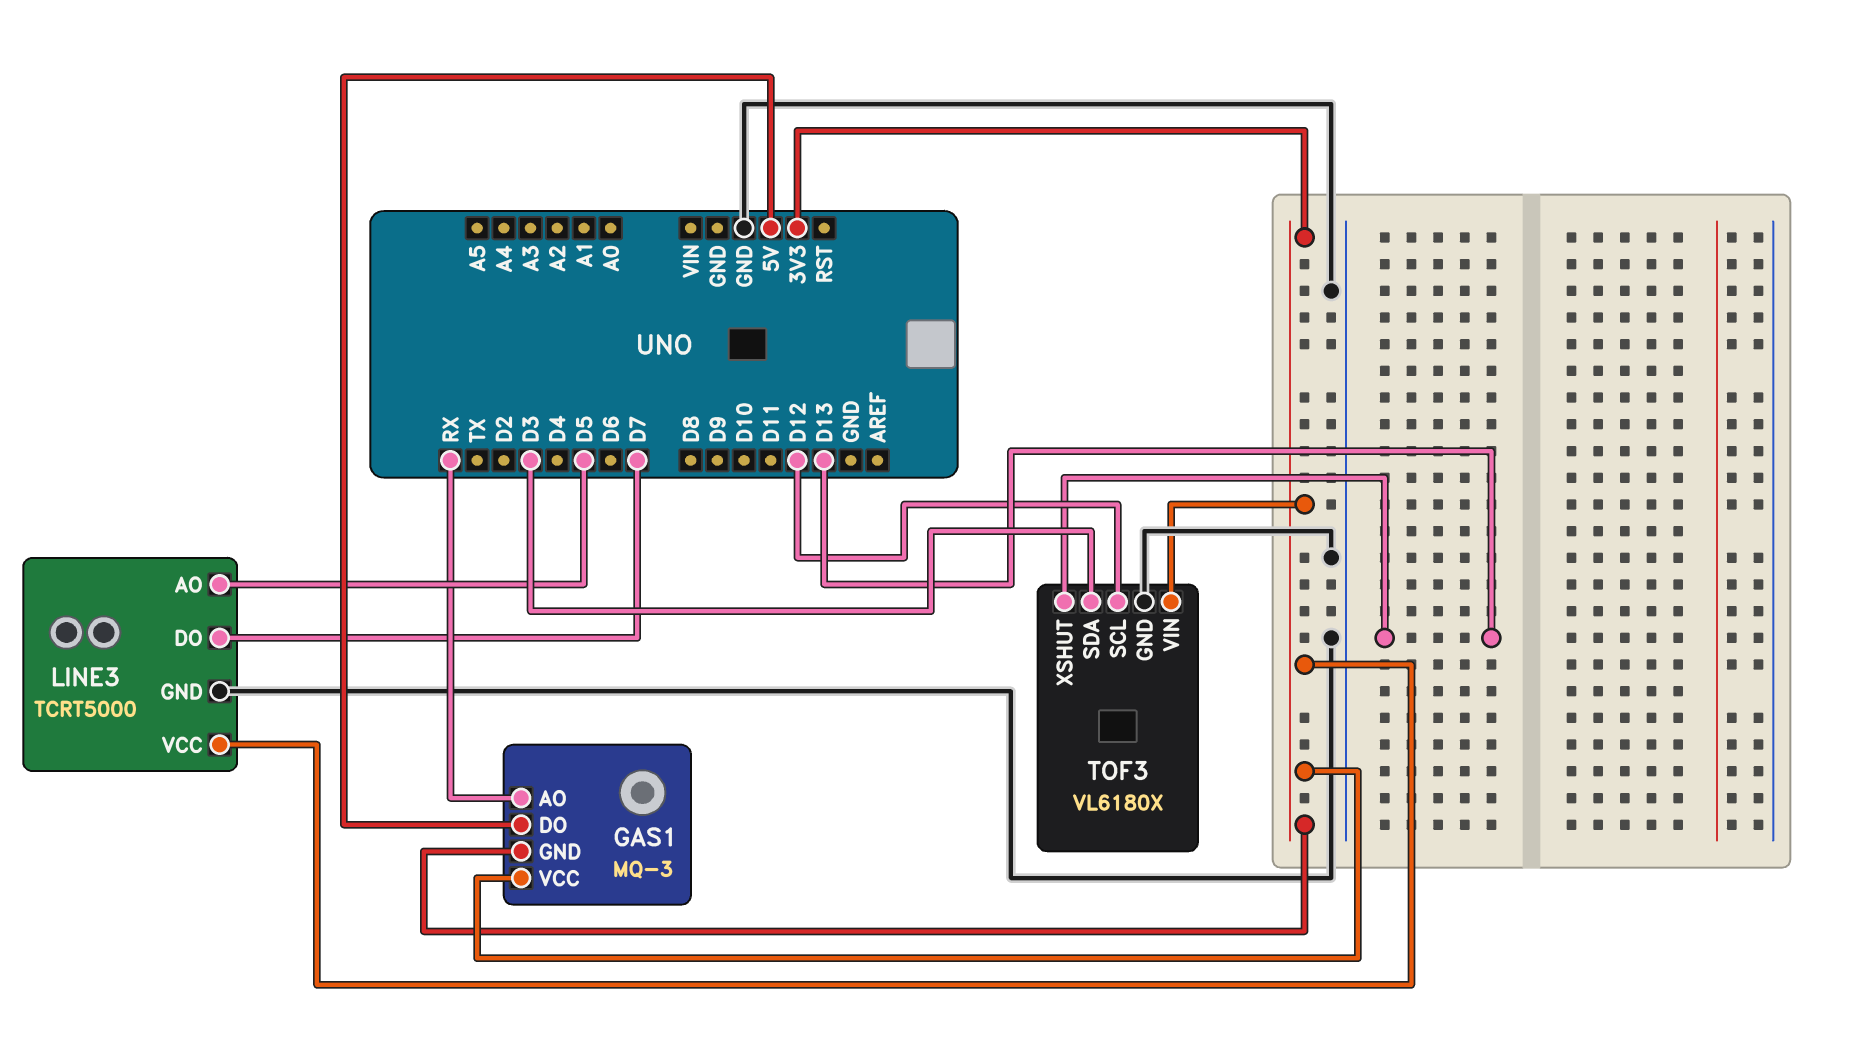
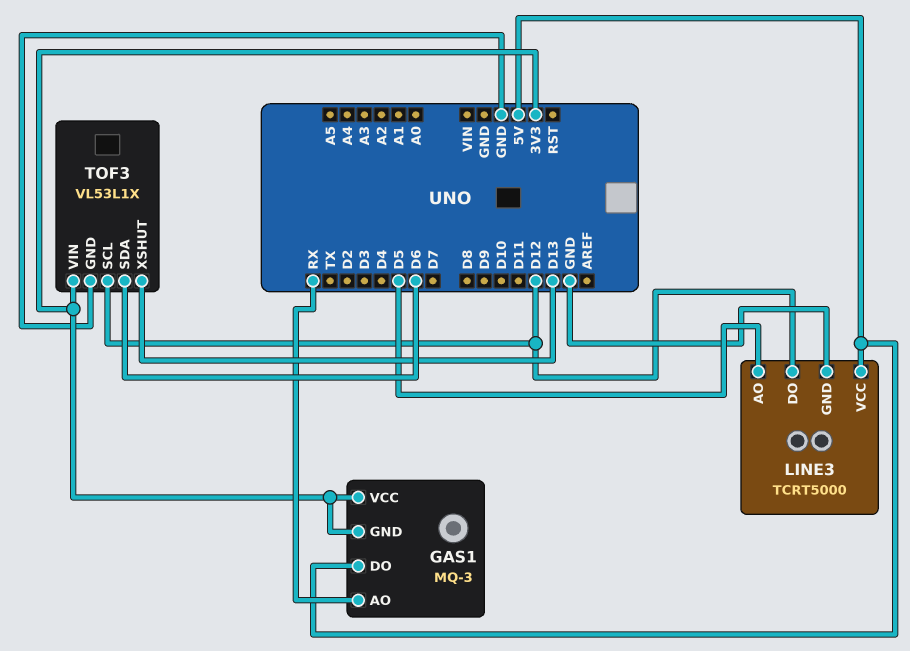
LINE3 pin DO: D7 -> D12
LINE3 pin VCC: 3V3 -> 5V
TOF3: VL6180X -> VL53L1X
TOF3 pin SDA: D3 -> D6

